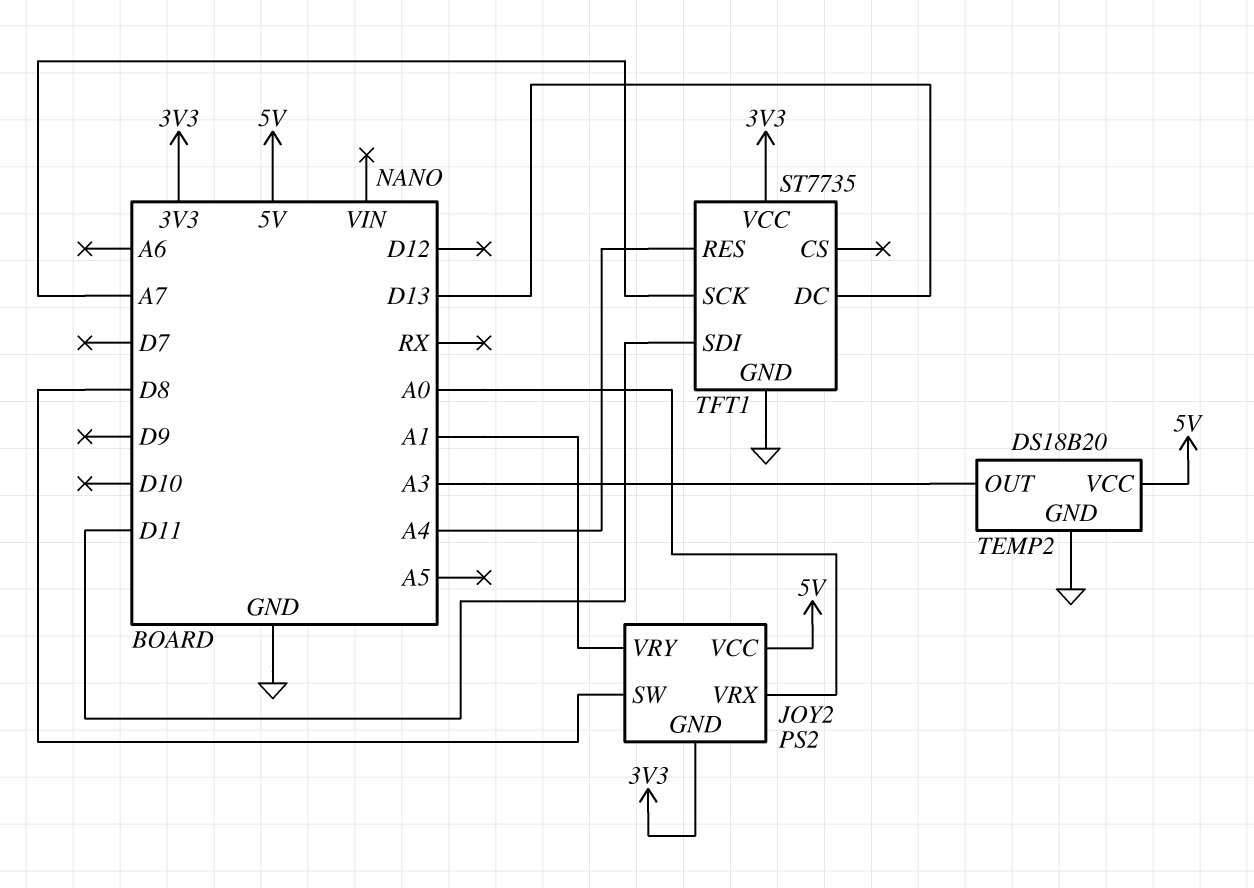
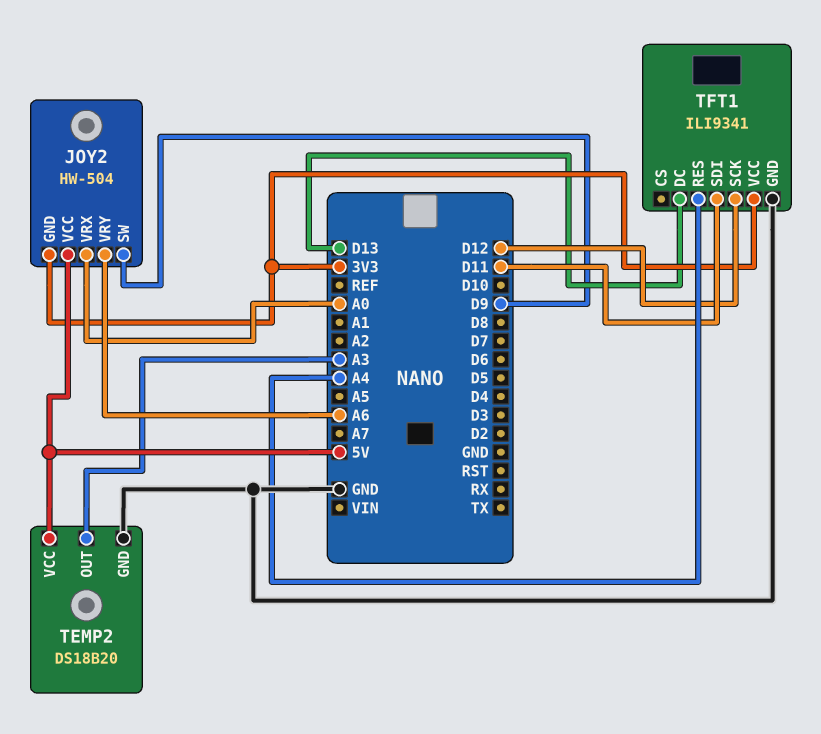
JOY2: PS2 -> HW-504
JOY2 pin SW: D8 -> D9
JOY2 pin VRY: A1 -> A6
TFT1: ST7735 -> ILI9341
TFT1 pin SCK: A7 -> D12

